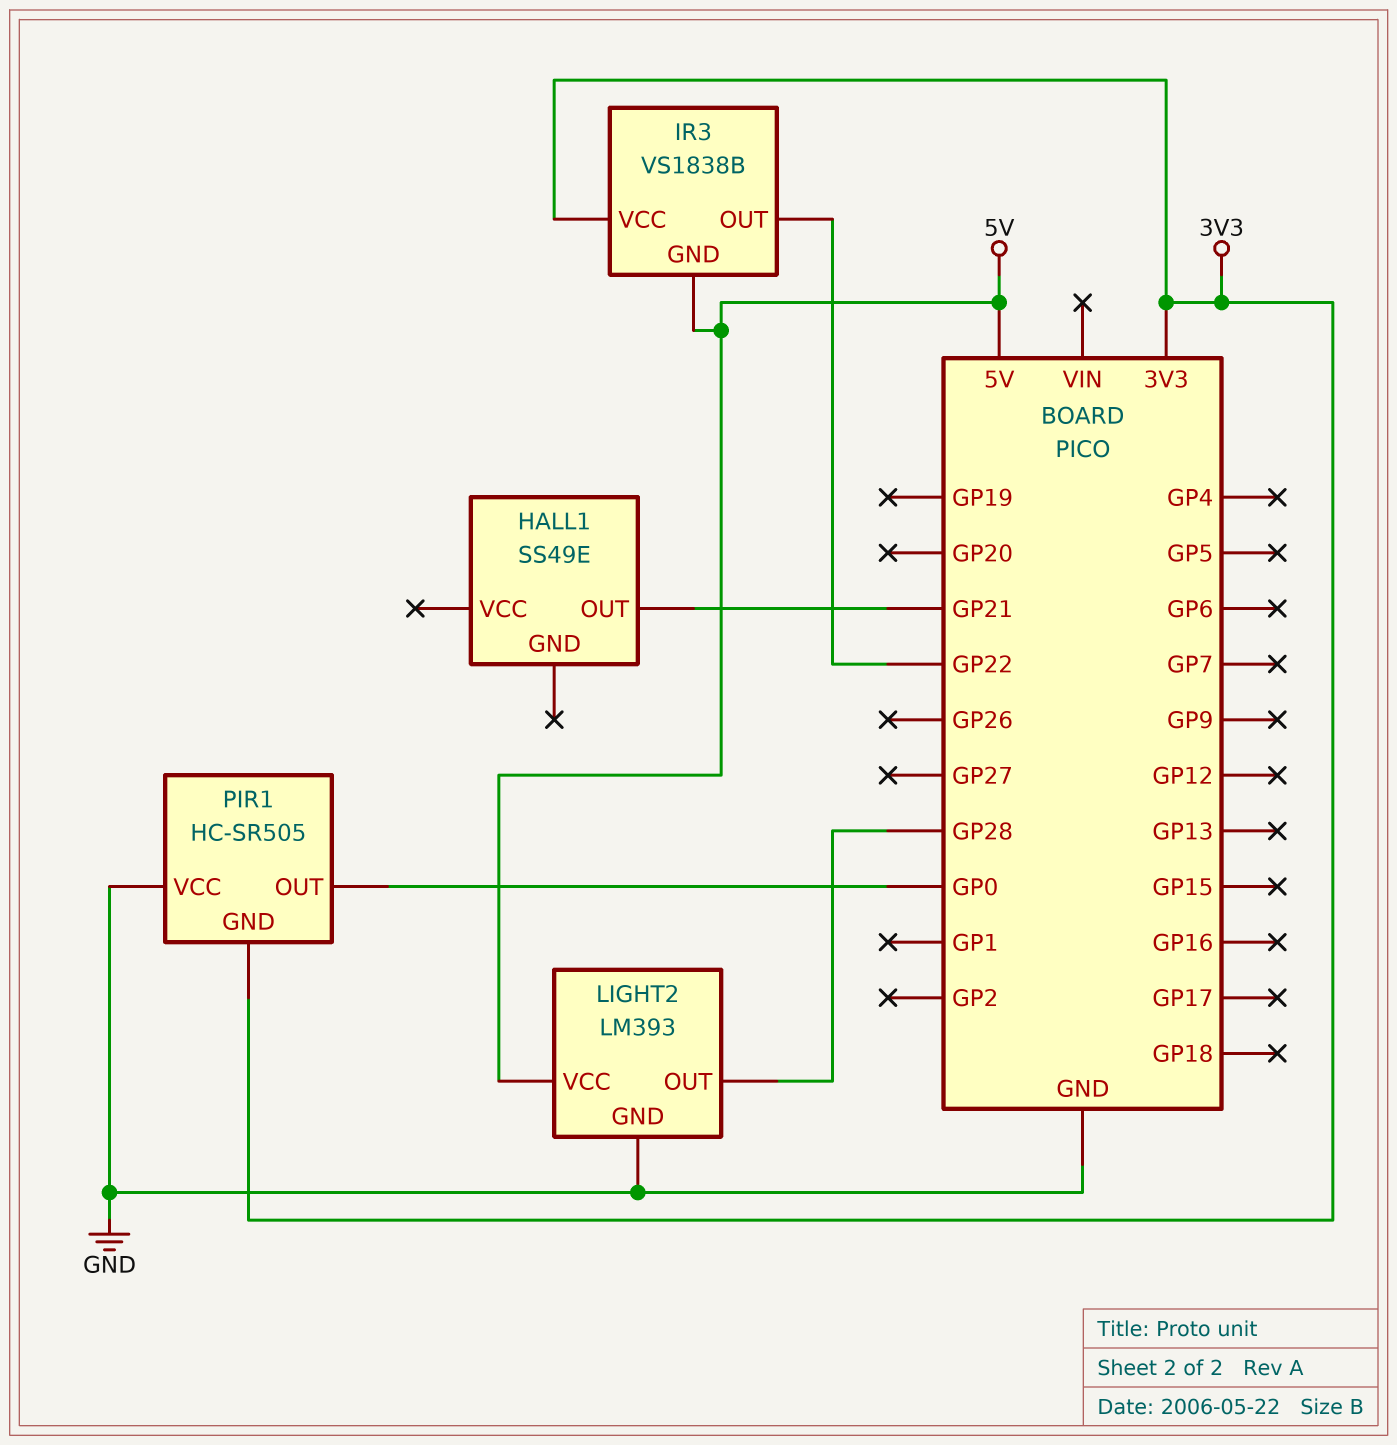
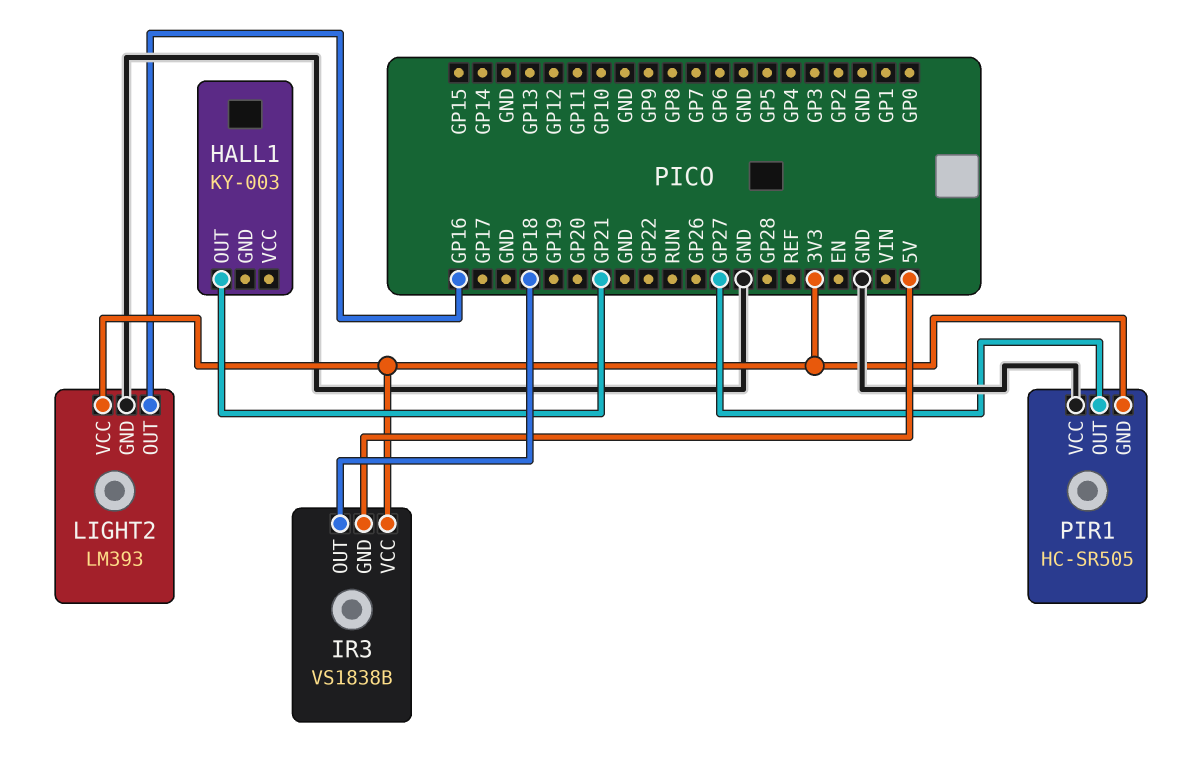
HALL1: SS49E -> KY-003
IR3 pin OUT: GP22 -> GP18
LIGHT2 pin OUT: GP28 -> GP16
LIGHT2 pin VCC: 5V -> 3V3
PIR1 pin OUT: GP0 -> GP27

